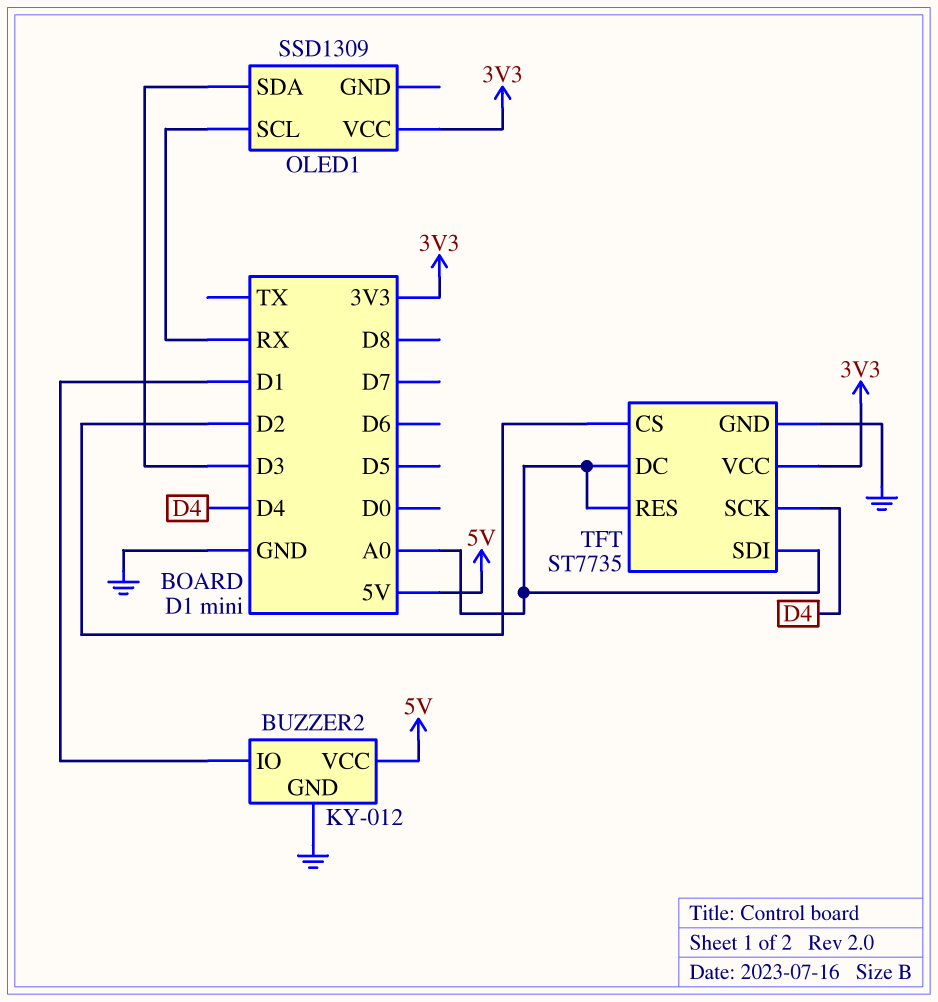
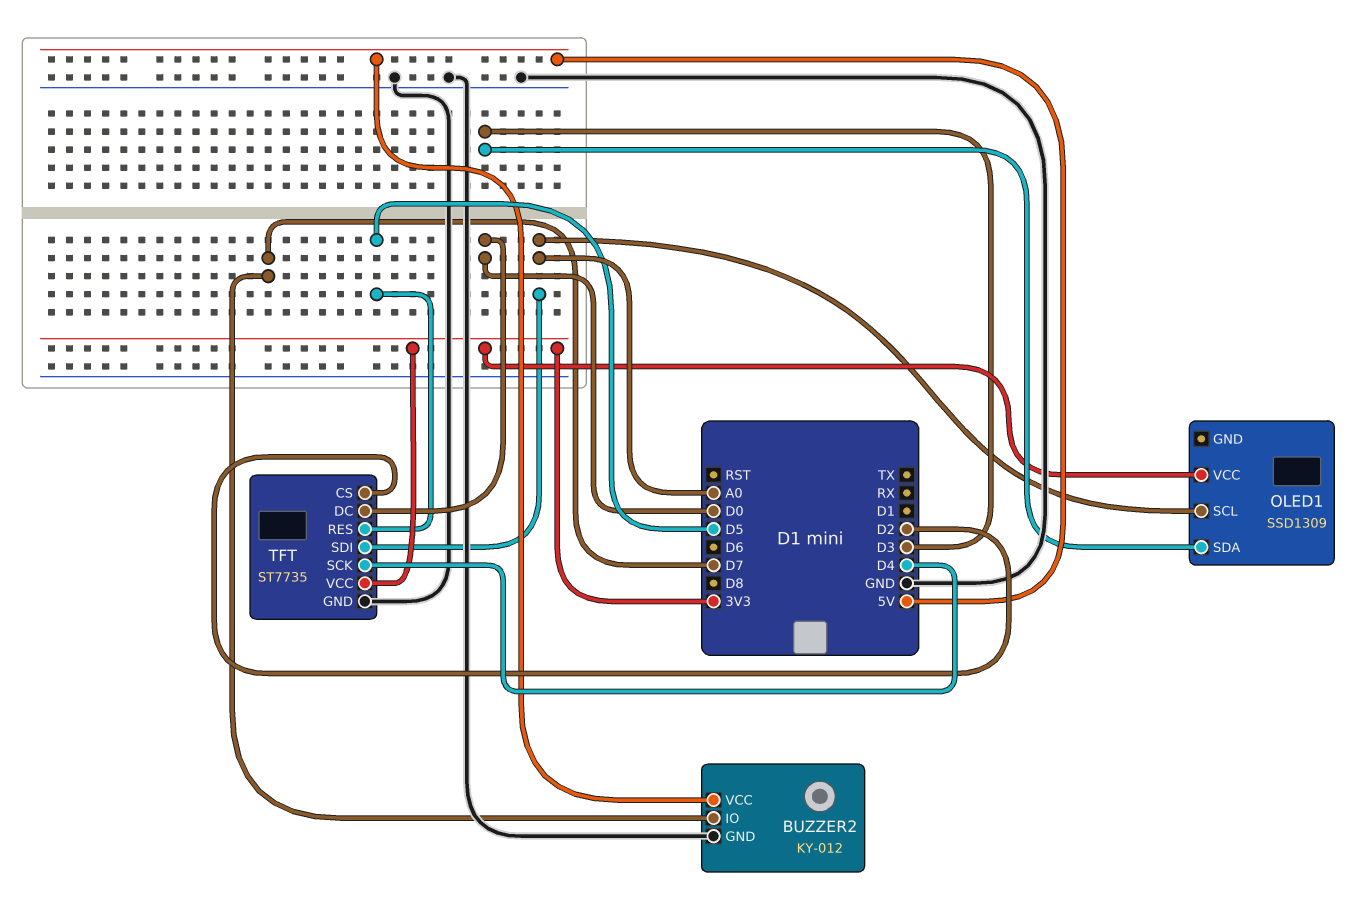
BUZZER2 pin IO: D1 -> D7
OLED1 pin SCL: RX -> A0
TFT pin DC: A0 -> D0
TFT pin RES: A0 -> D5

